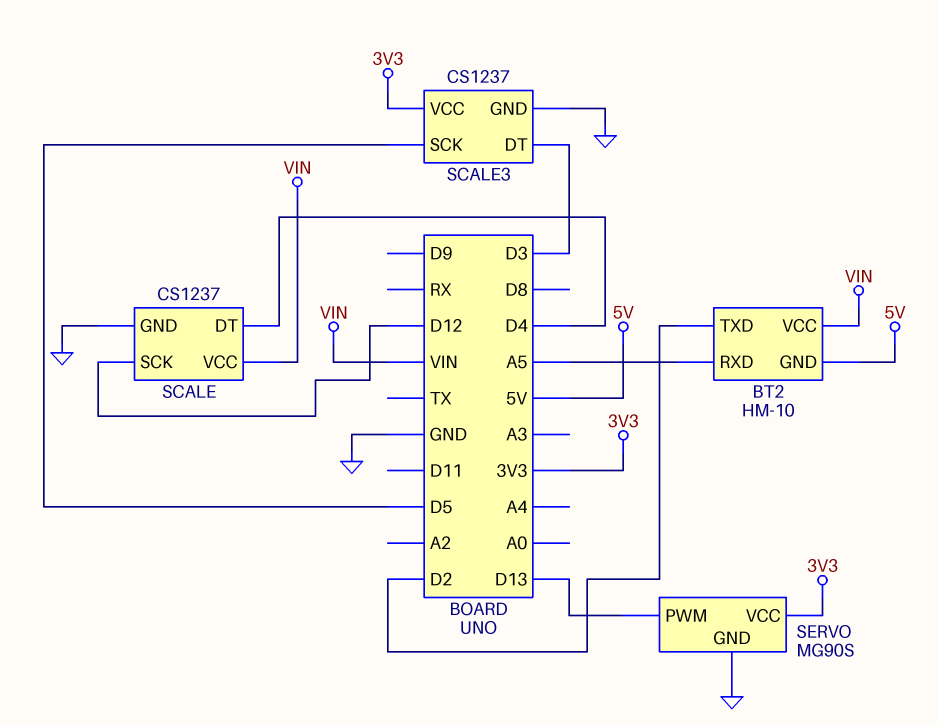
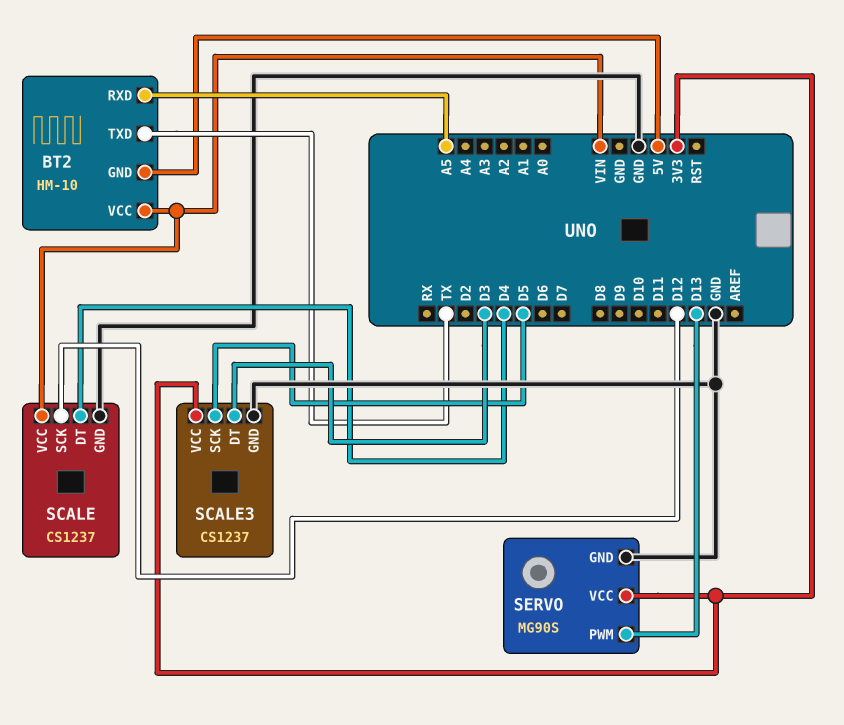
BT2 pin TXD: D2 -> TX

